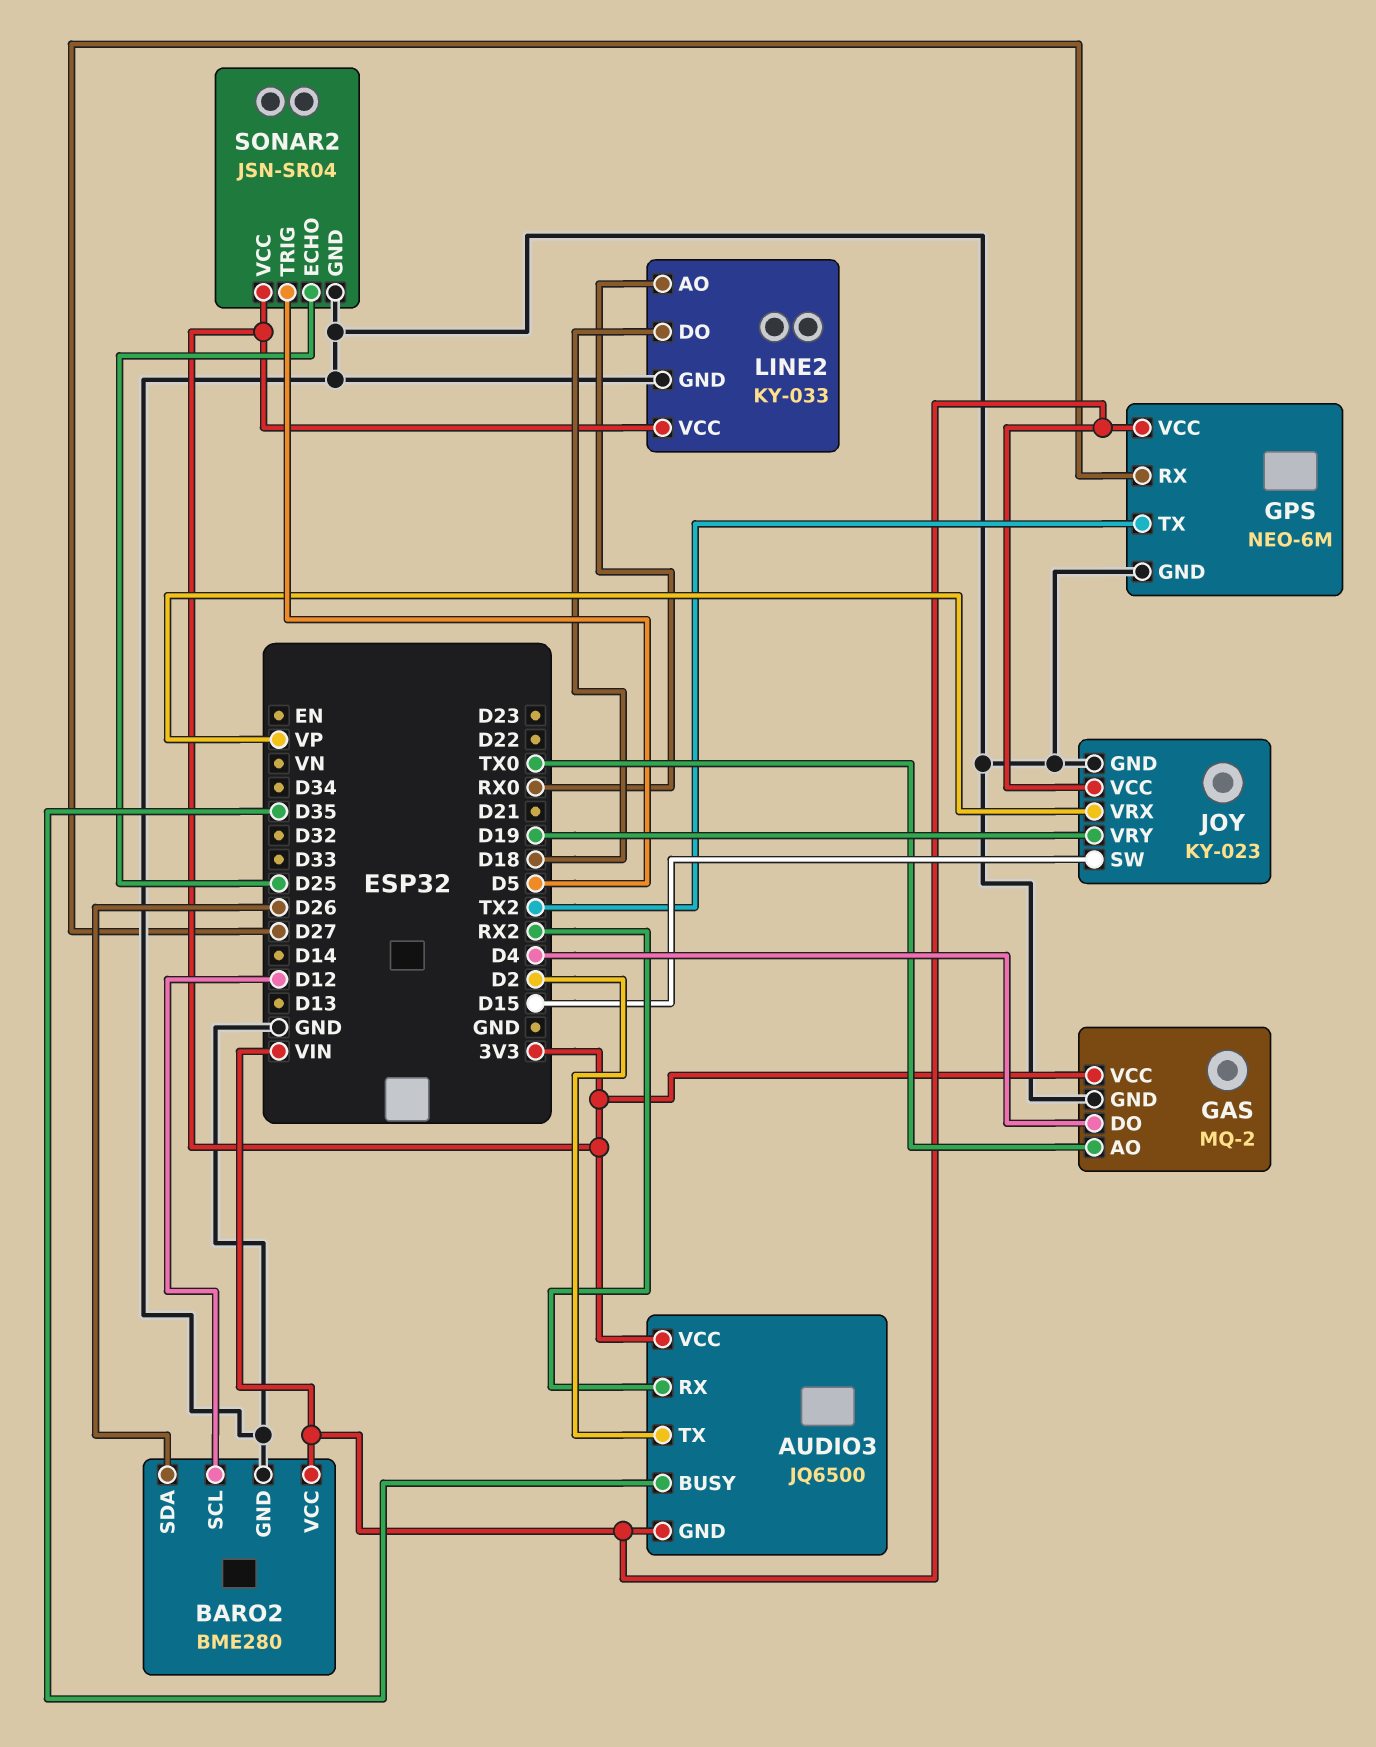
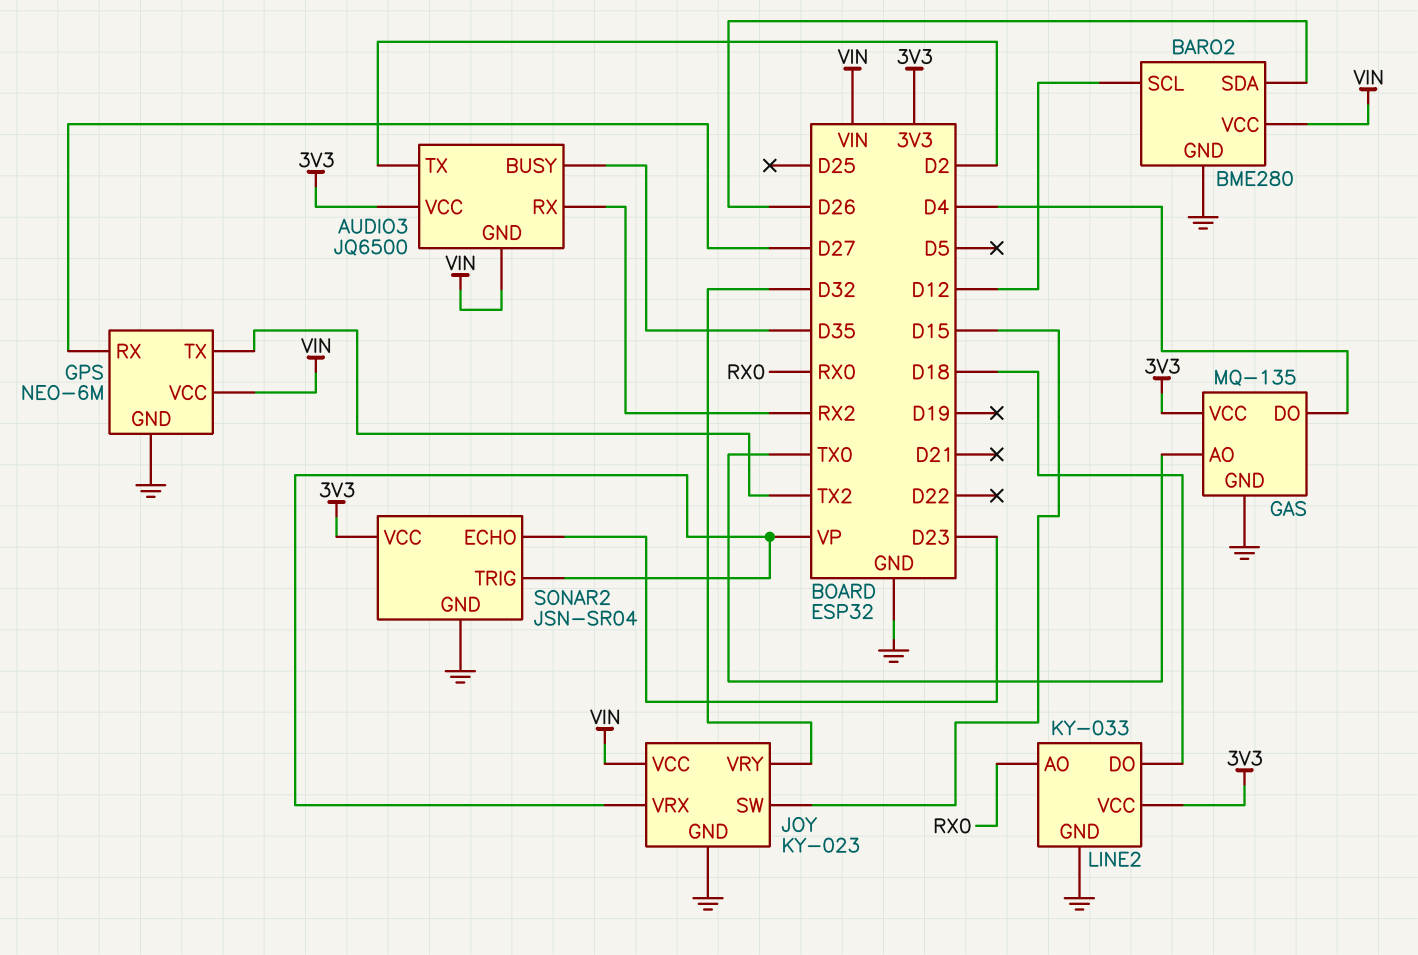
GAS: MQ-2 -> MQ-135
JOY pin VRY: D19 -> D32
SONAR2 pin ECHO: D25 -> D23
SONAR2 pin TRIG: D5 -> VP

